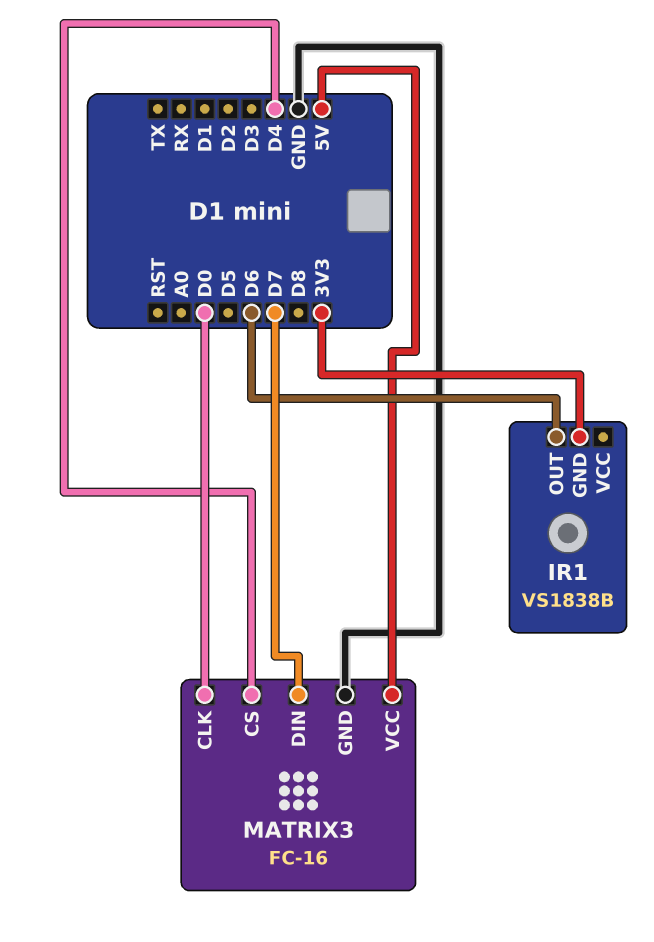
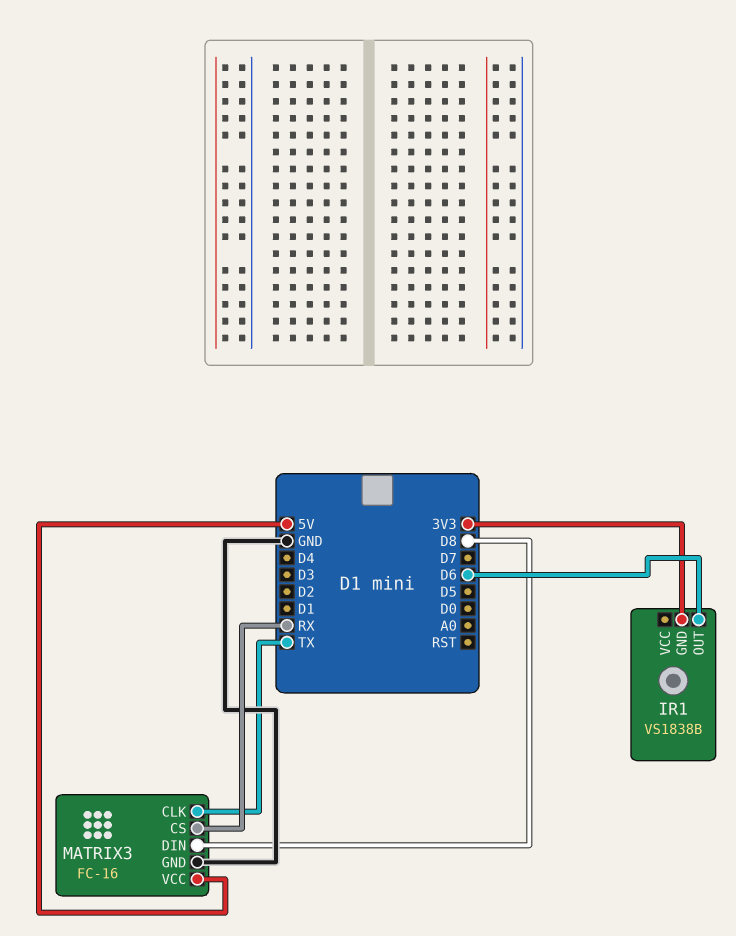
MATRIX3 pin CLK: D0 -> TX
MATRIX3 pin CS: D4 -> RX
MATRIX3 pin DIN: D7 -> D8

